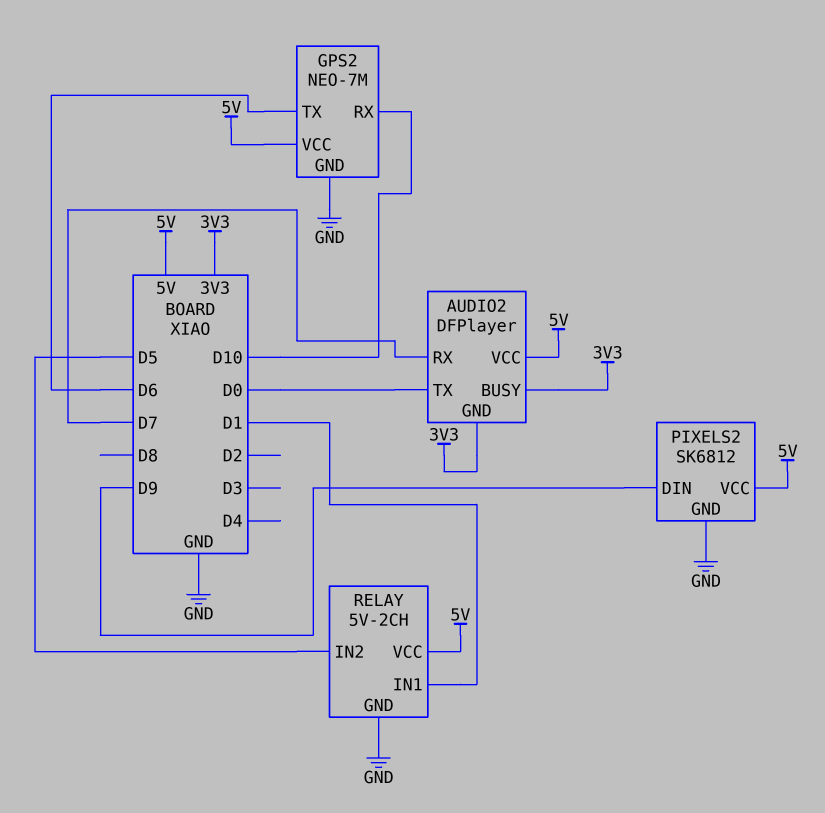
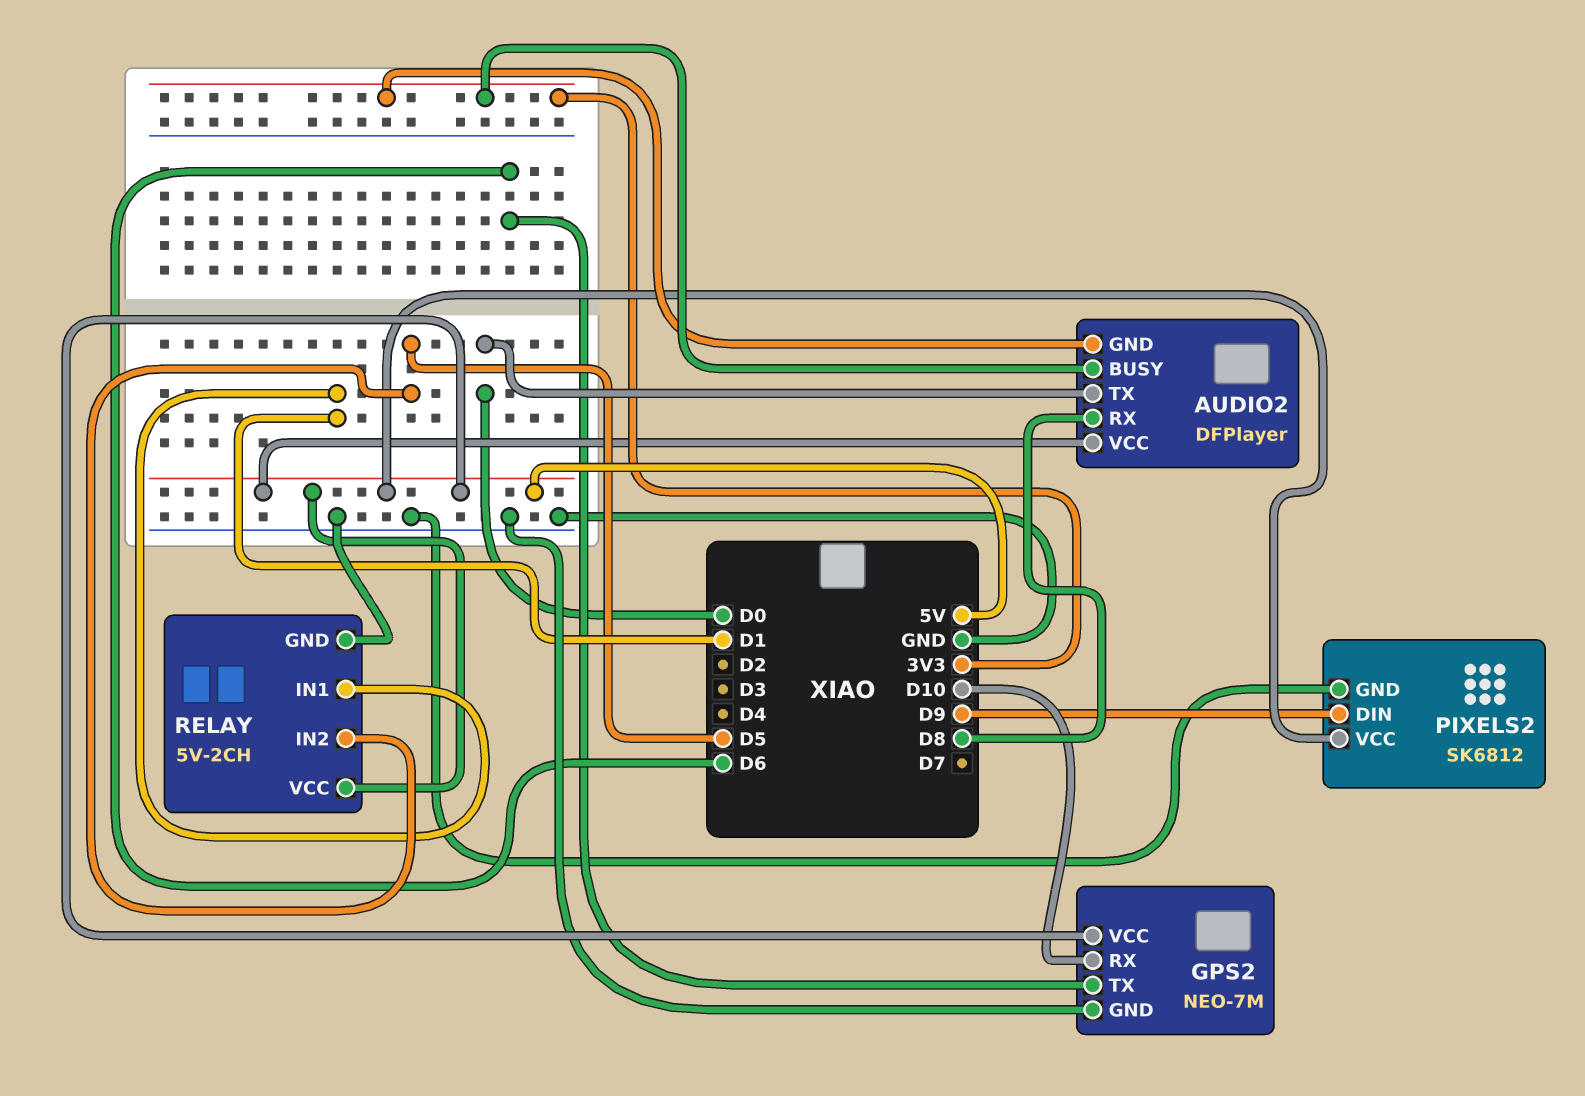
AUDIO2 pin RX: D7 -> D8

